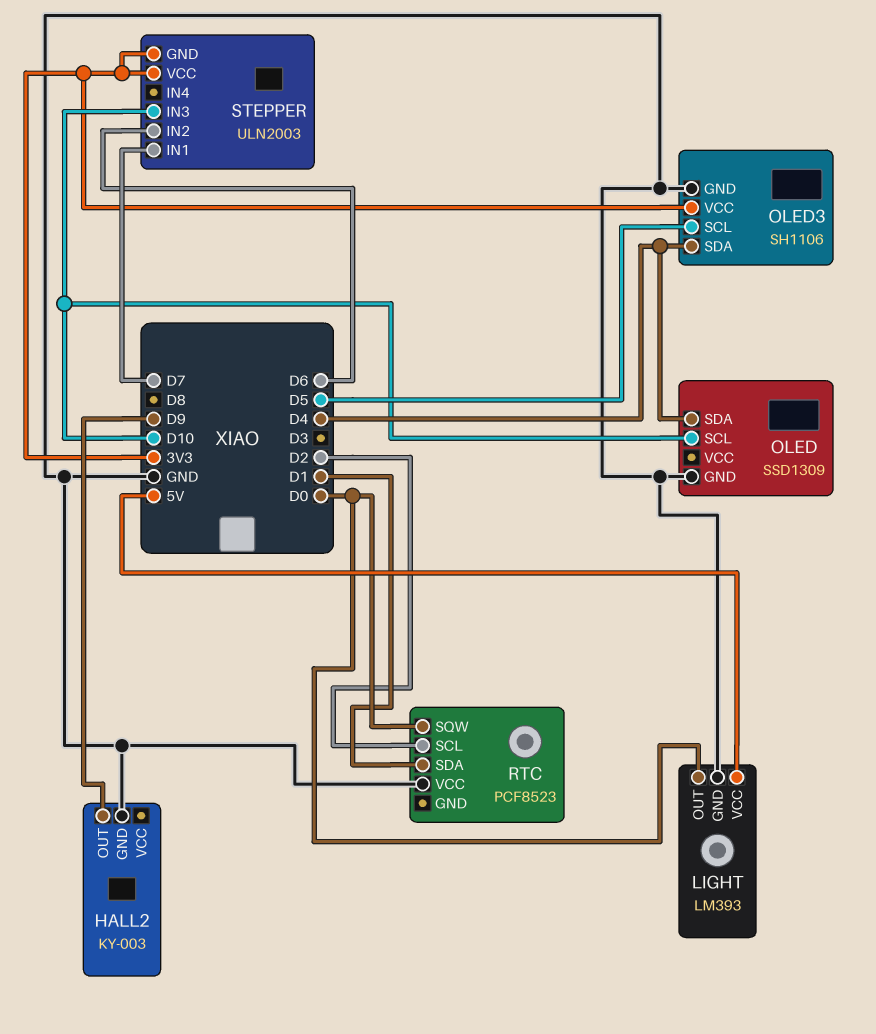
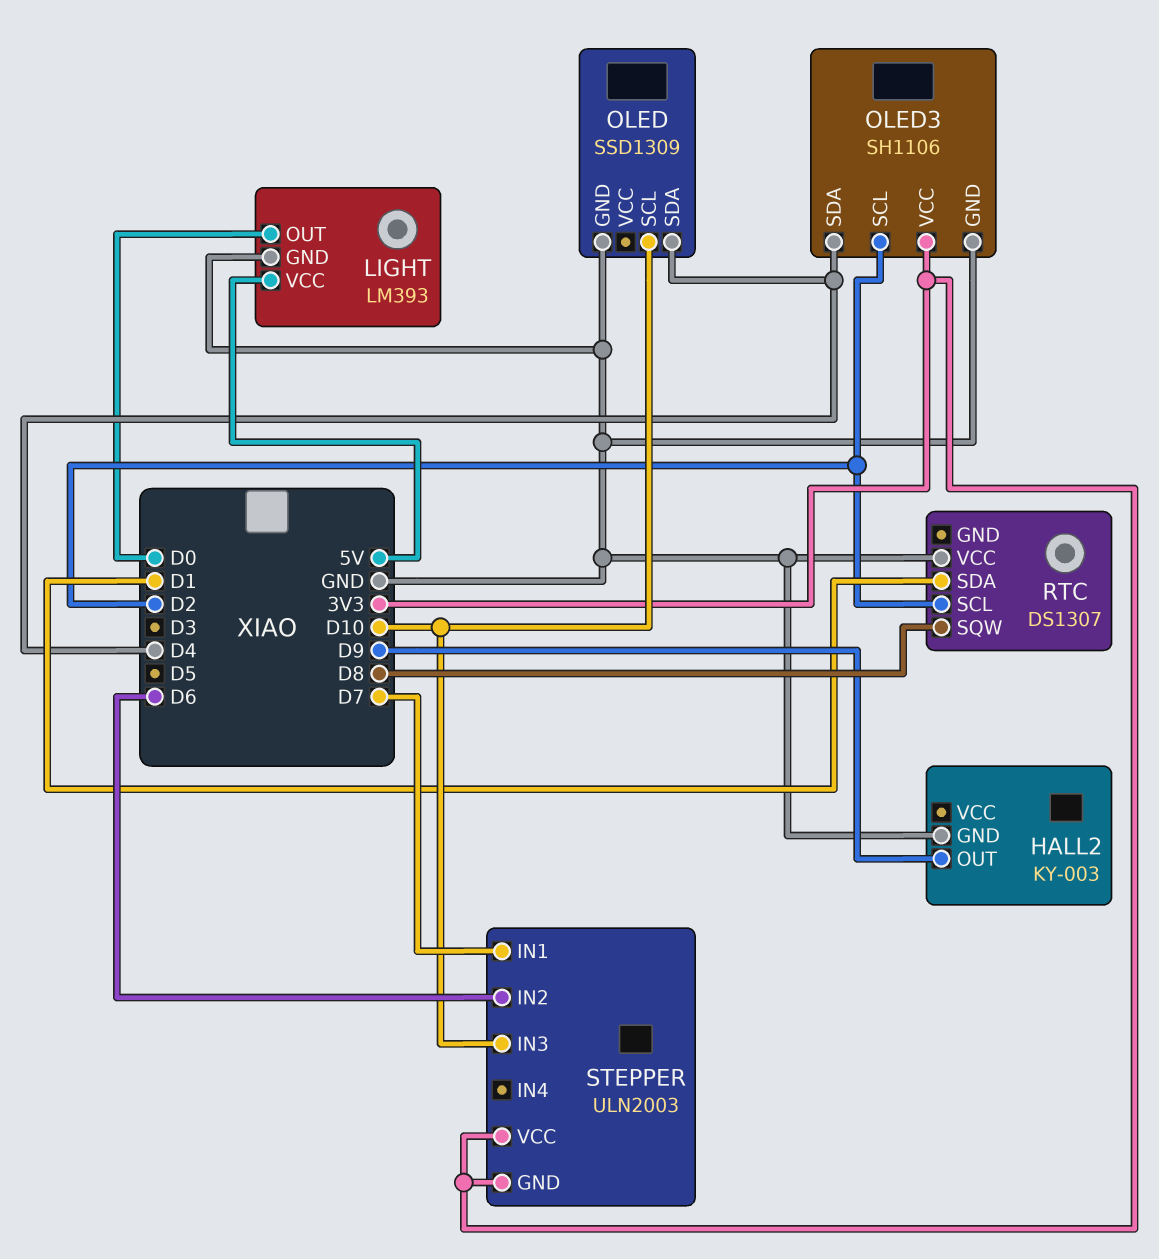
OLED3 pin SCL: D5 -> D2
RTC: PCF8523 -> DS1307
RTC pin SQW: D0 -> D8

